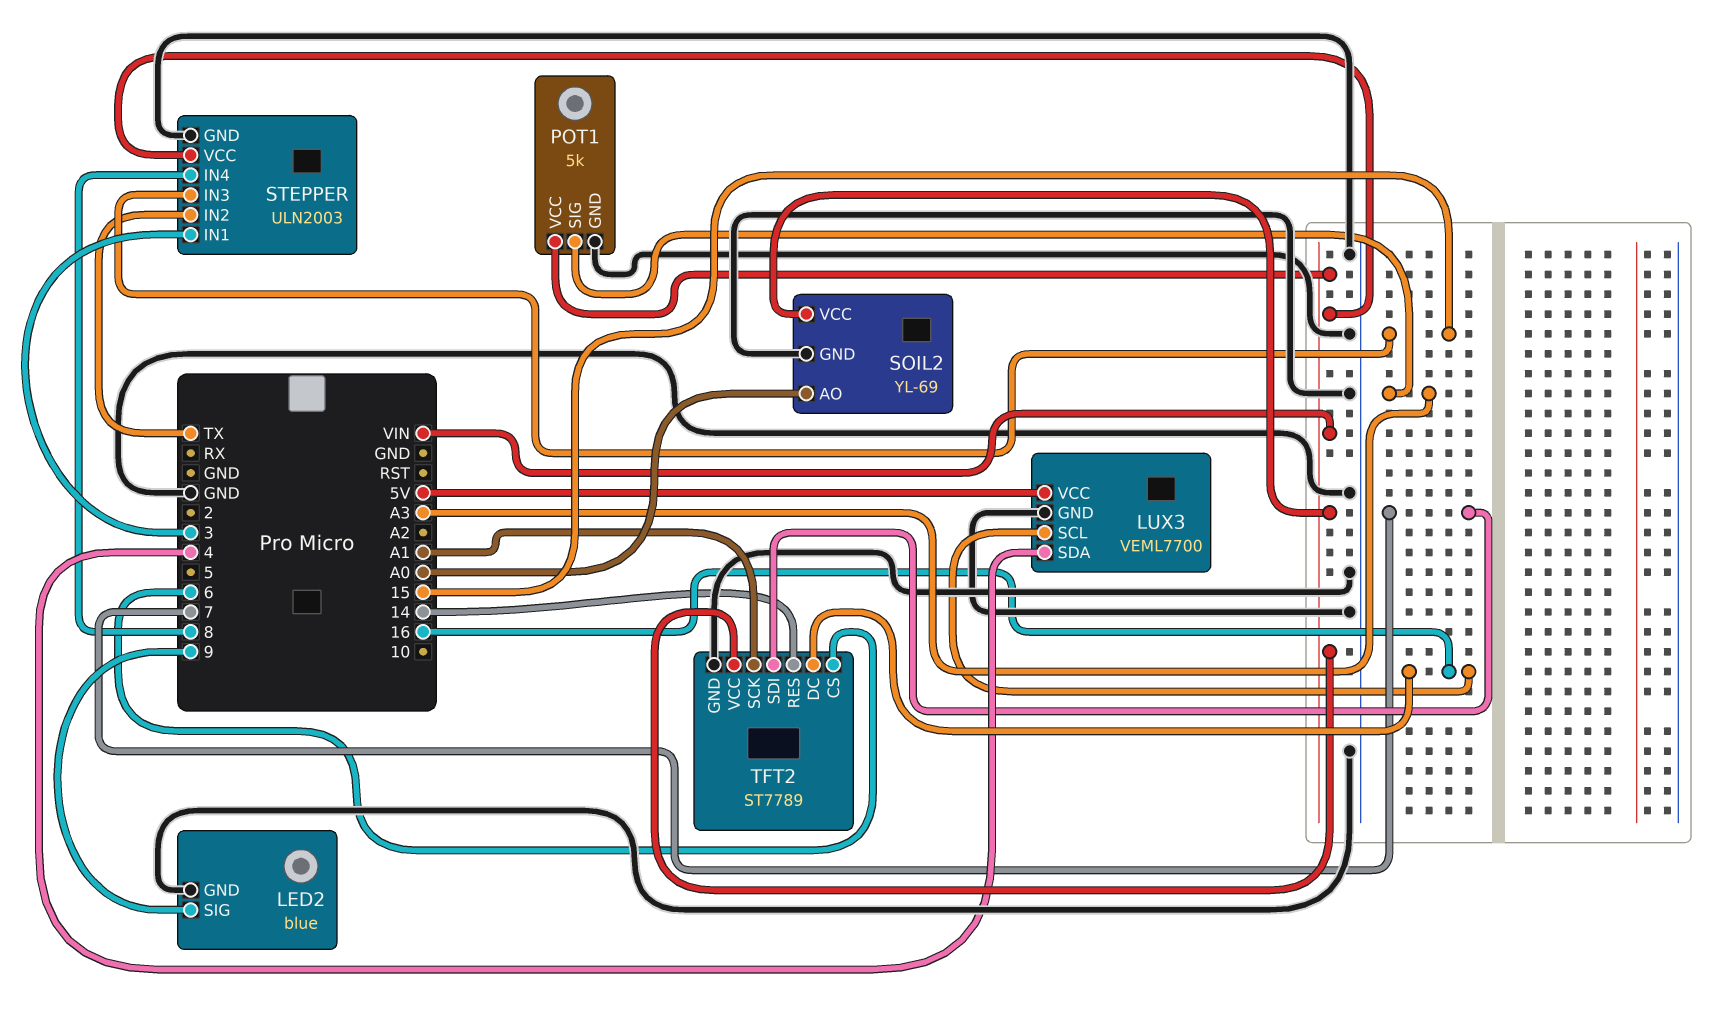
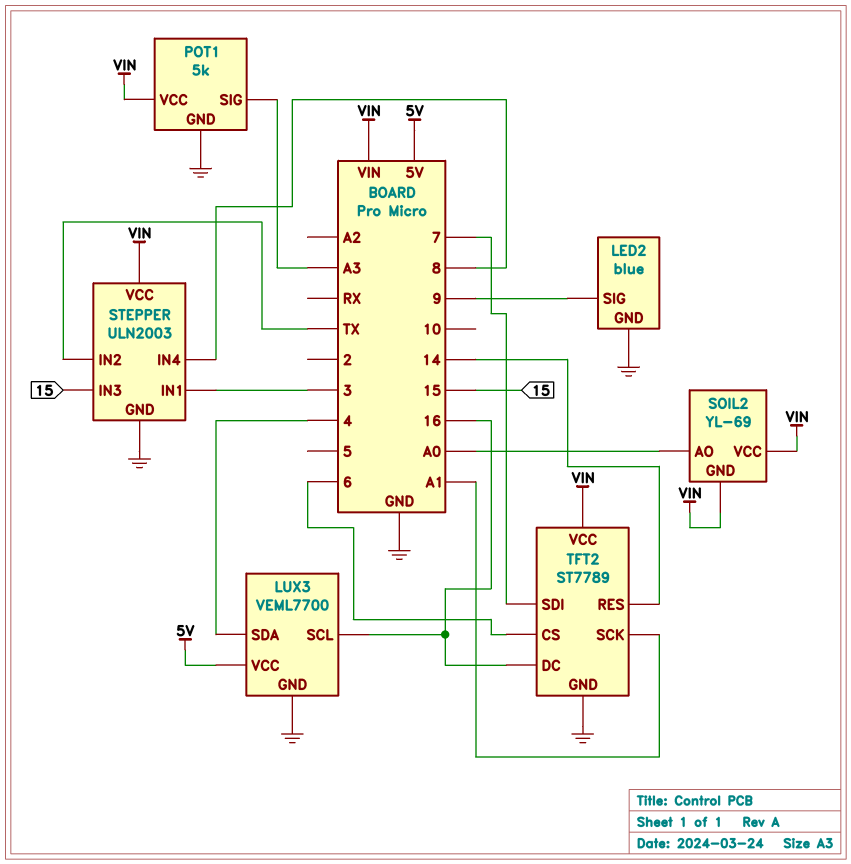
SOIL2 pin GND: GND -> VIN

